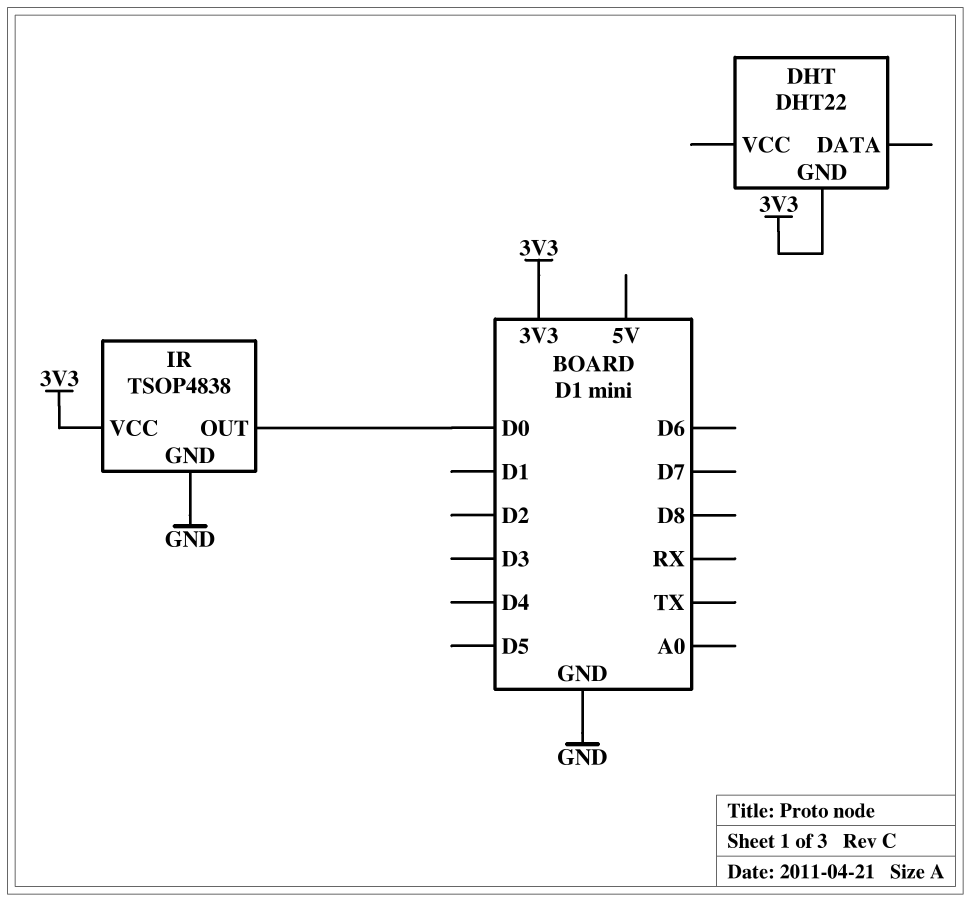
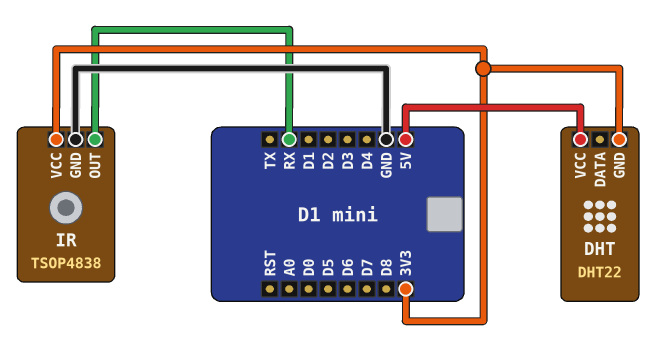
DHT pin VCC: none -> 5V
IR pin OUT: D0 -> RX

